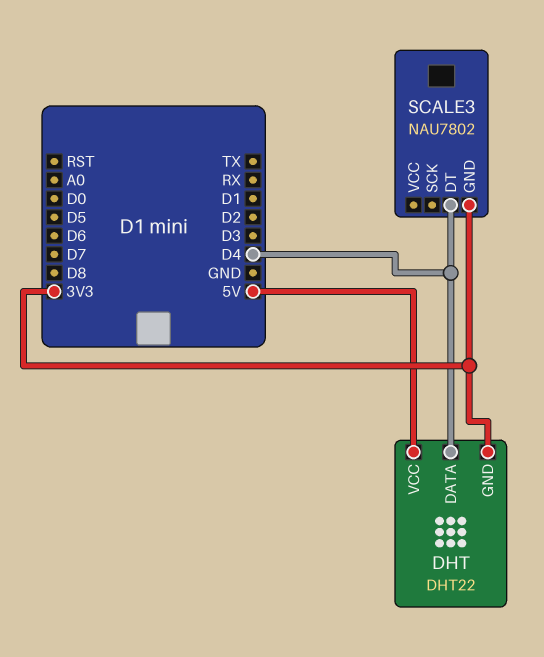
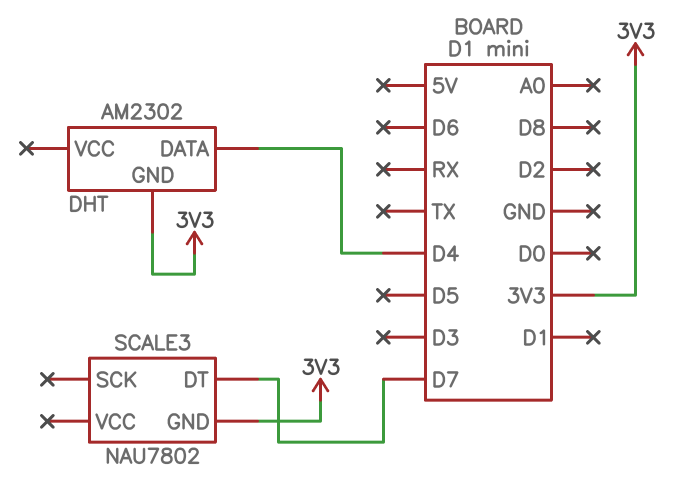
DHT: DHT22 -> AM2302
DHT pin VCC: 5V -> none
SCALE3 pin DT: D4 -> D7

